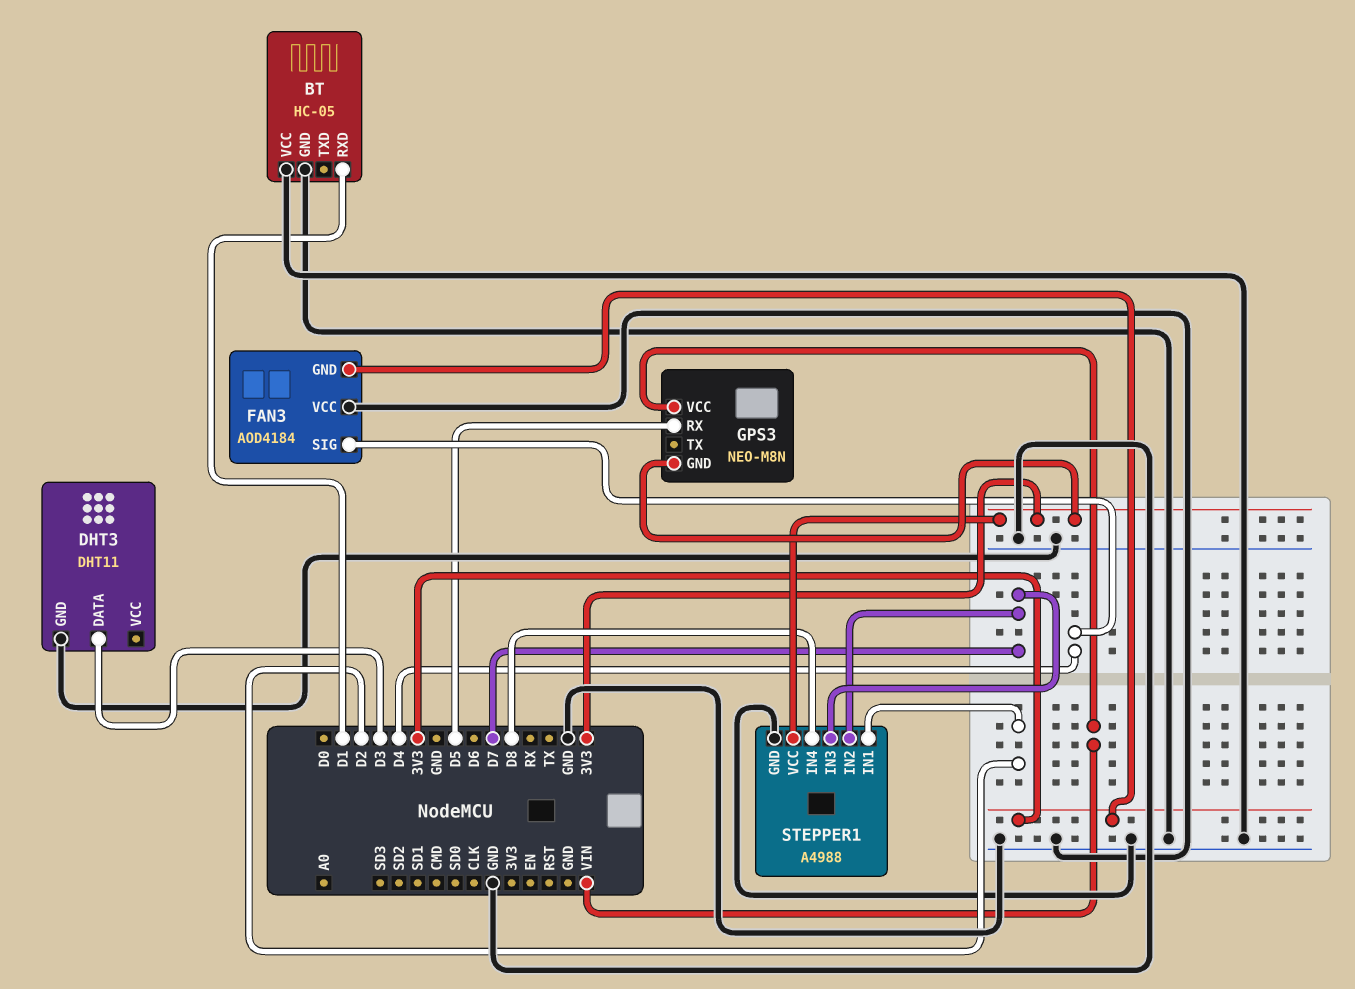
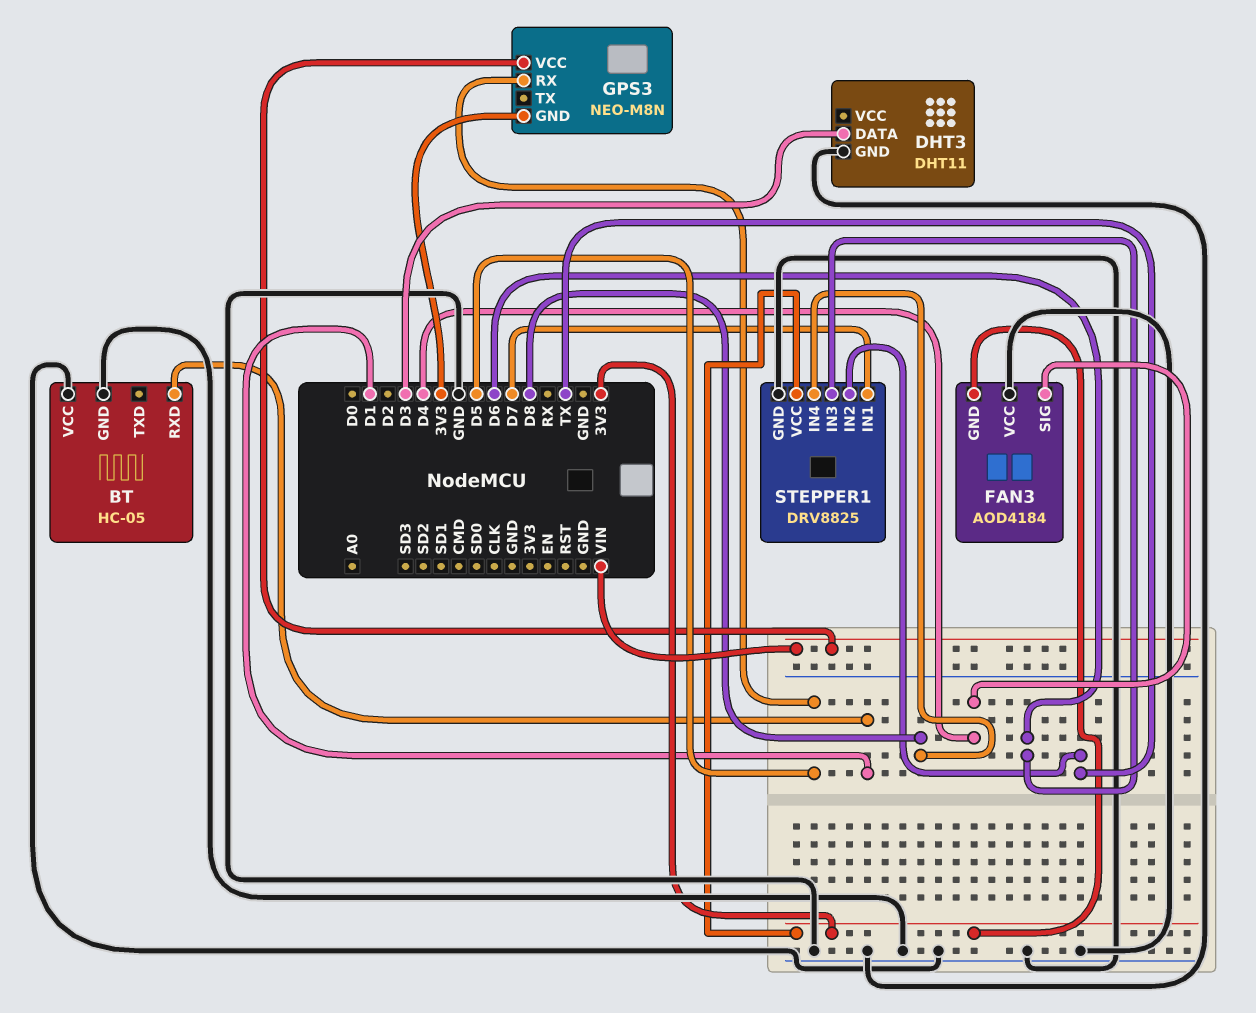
STEPPER1: A4988 -> DRV8825
STEPPER1 pin IN1: D2 -> D7
STEPPER1 pin IN2: D7 -> TX
STEPPER1 pin IN3: D7 -> D6

